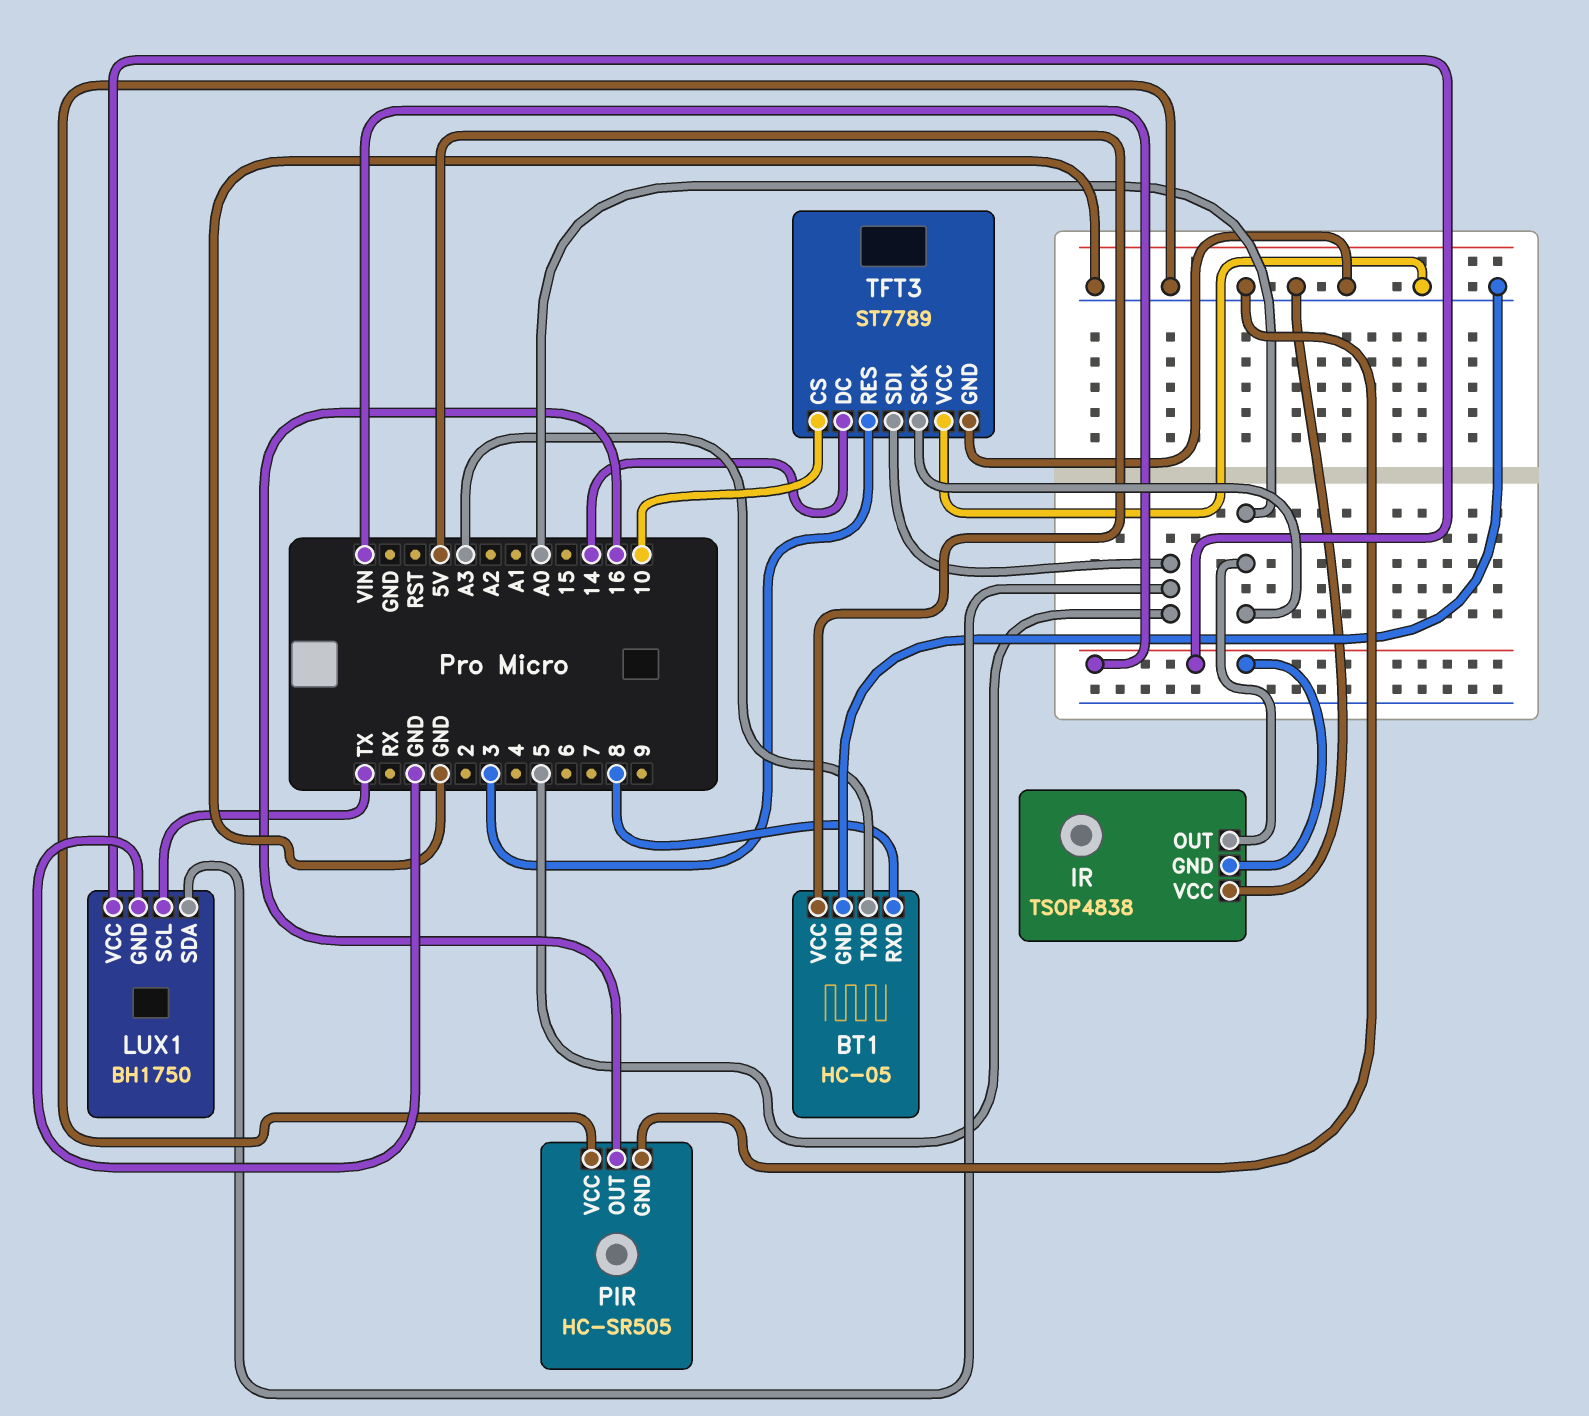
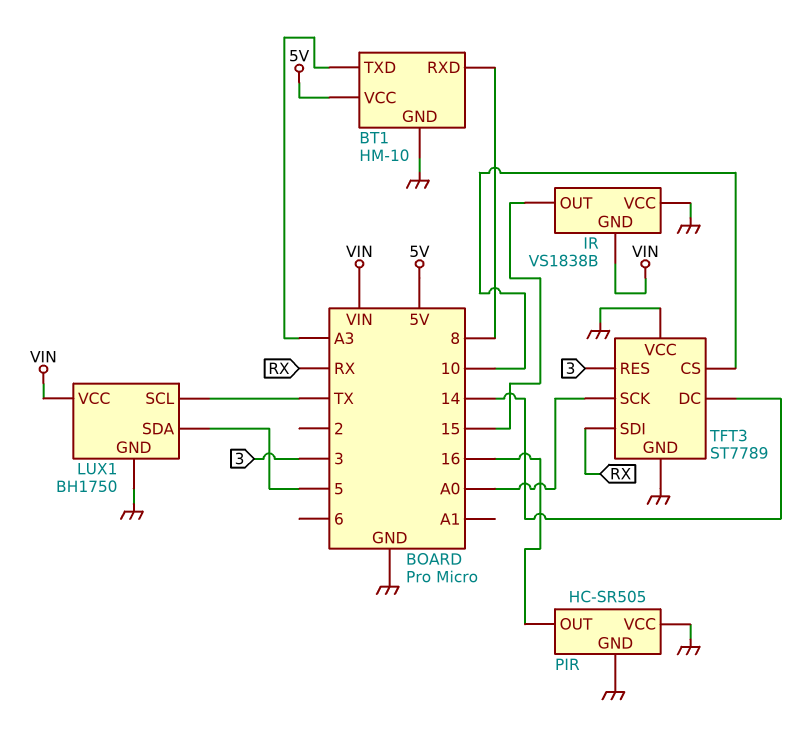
BT1: HC-05 -> HM-10
IR: TSOP4838 -> VS1838B
IR pin OUT: A0 -> 15
TFT3 pin SDI: 5 -> RX

